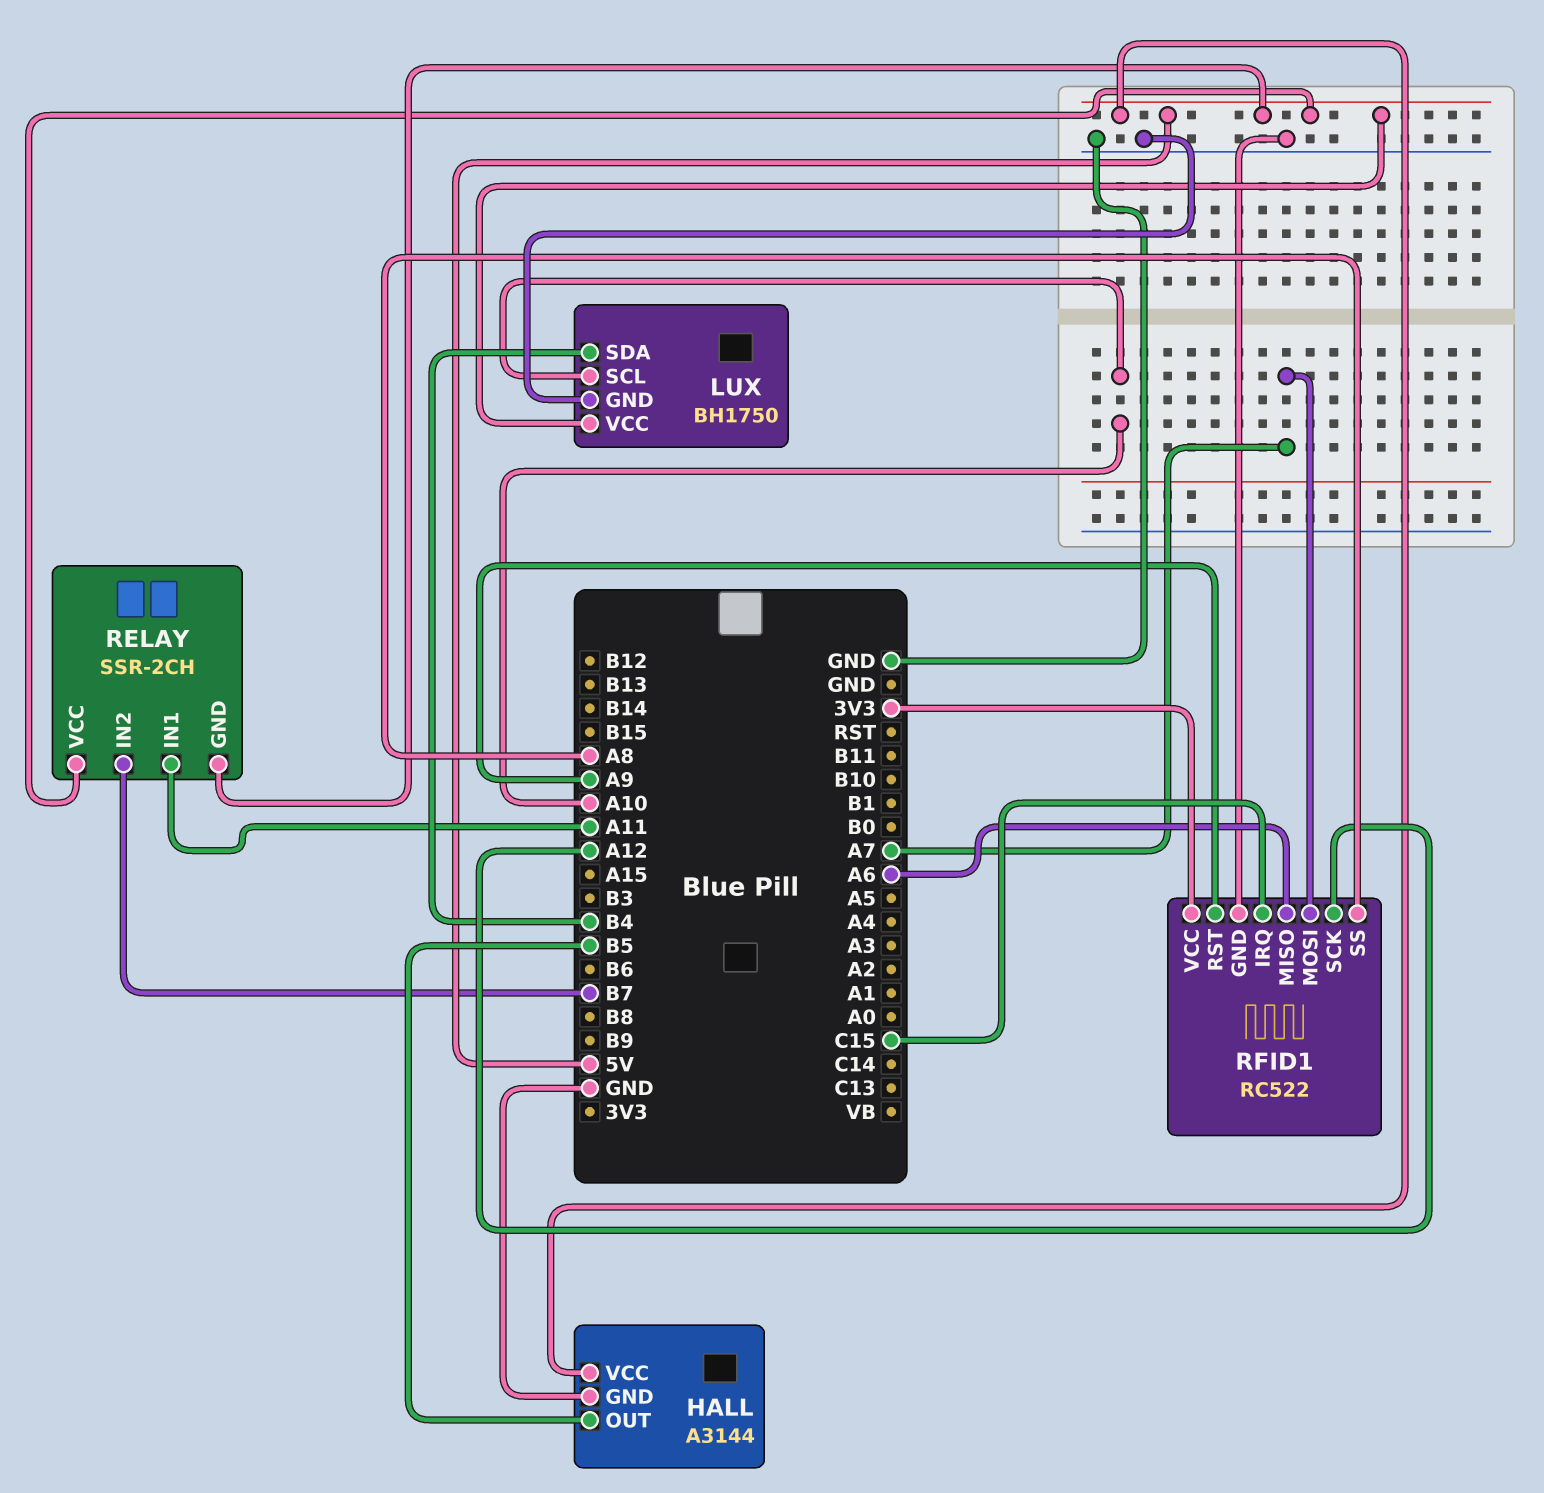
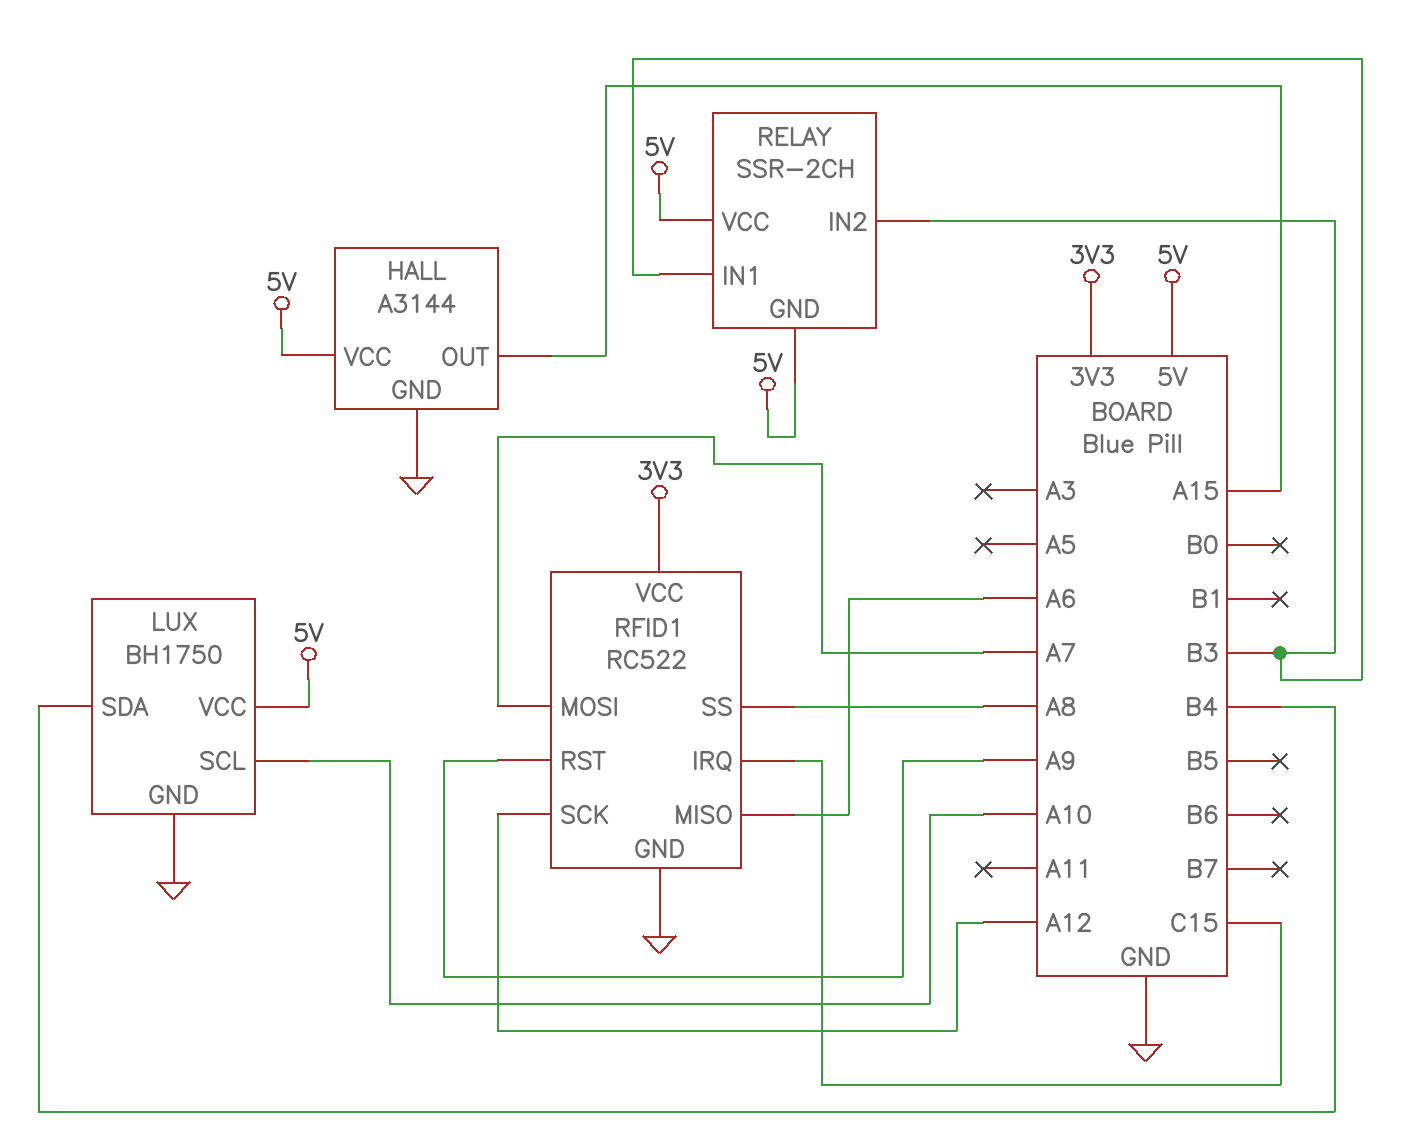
HALL pin OUT: B5 -> A15
RELAY pin IN1: A11 -> B3
RELAY pin IN2: B7 -> B3

